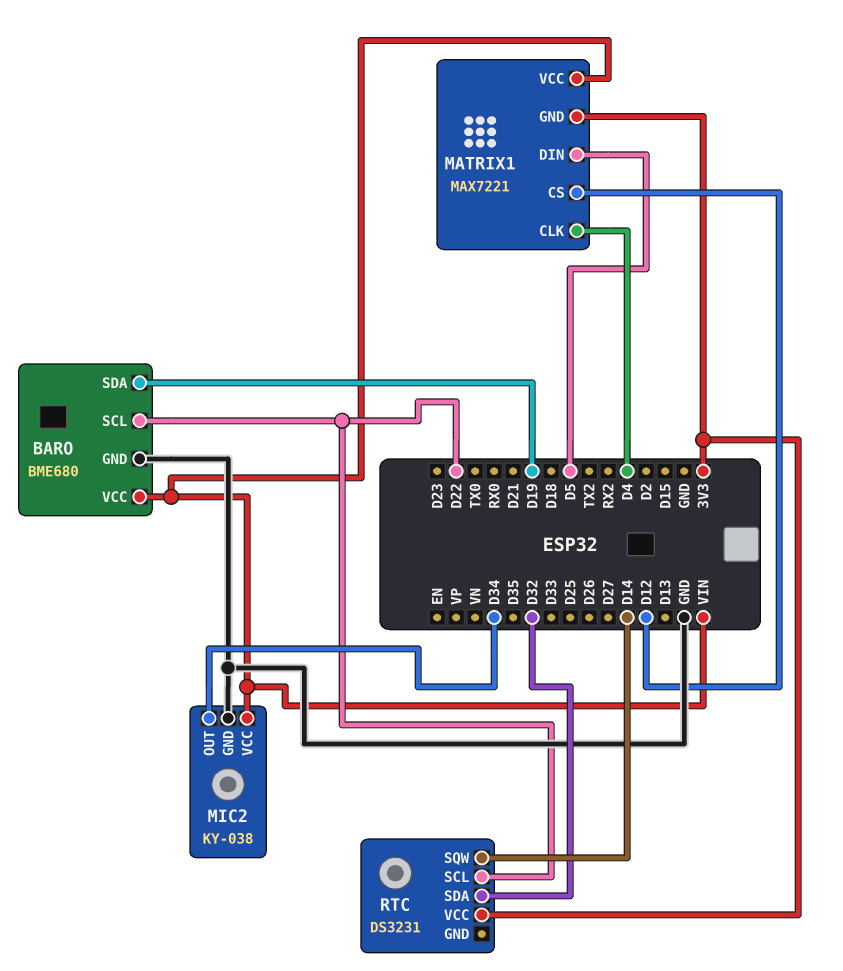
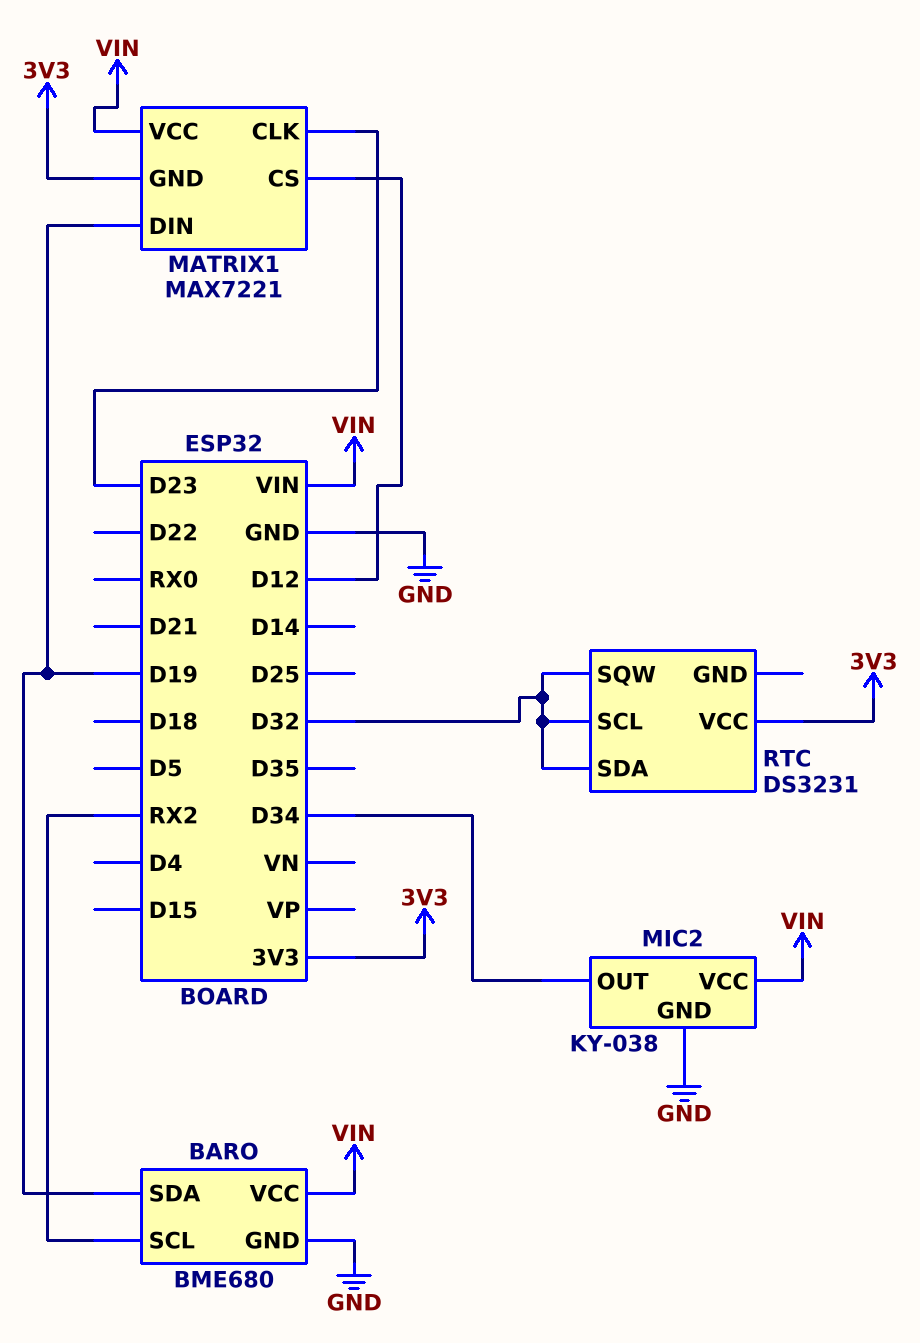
BARO pin SCL: D22 -> RX2
MATRIX1 pin CLK: D4 -> D23
MATRIX1 pin DIN: D5 -> D19
RTC pin SCL: D22 -> D32
RTC pin SQW: D14 -> D32

